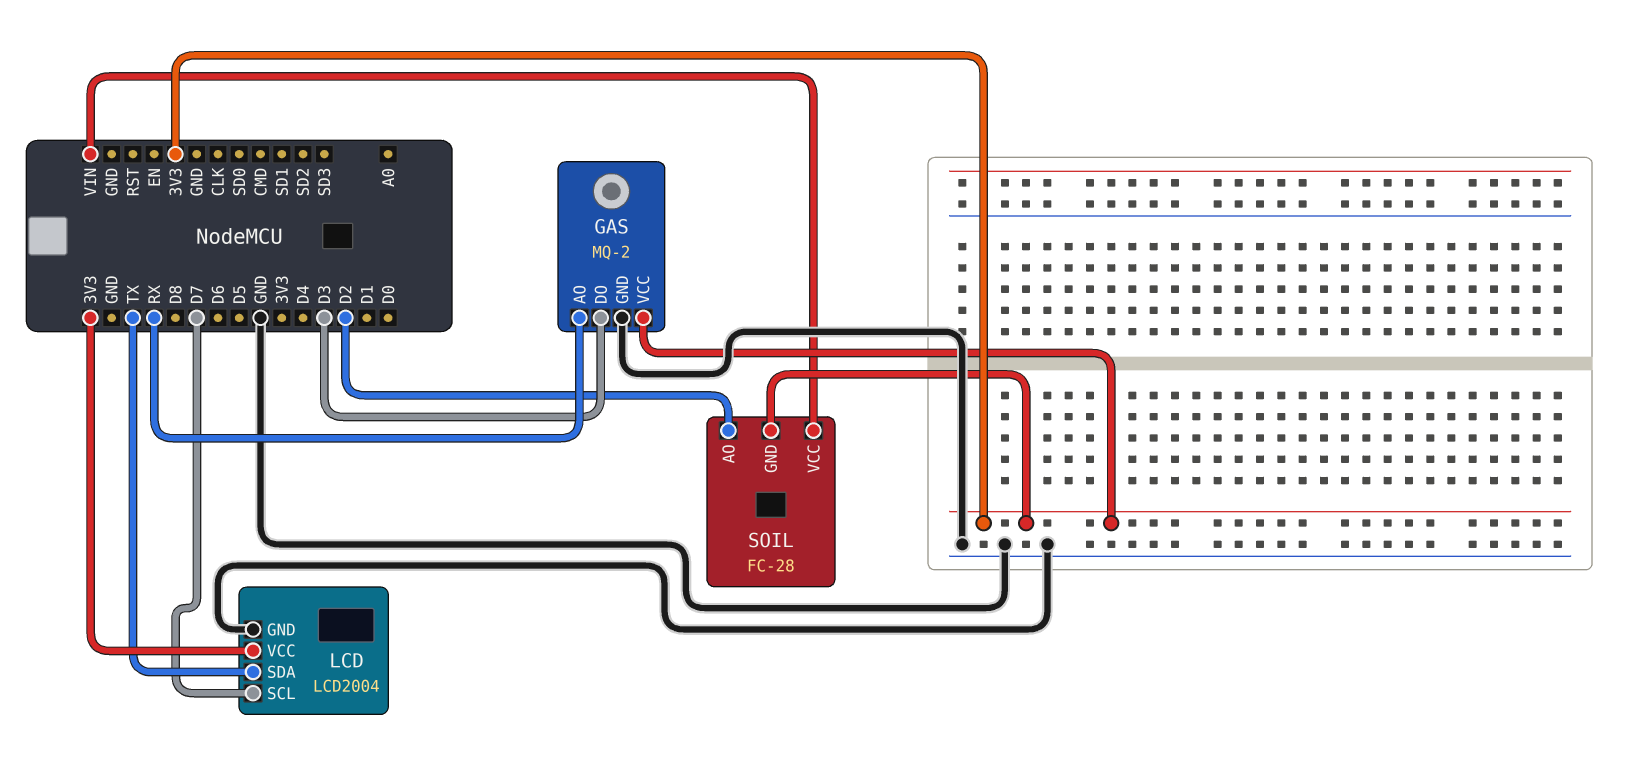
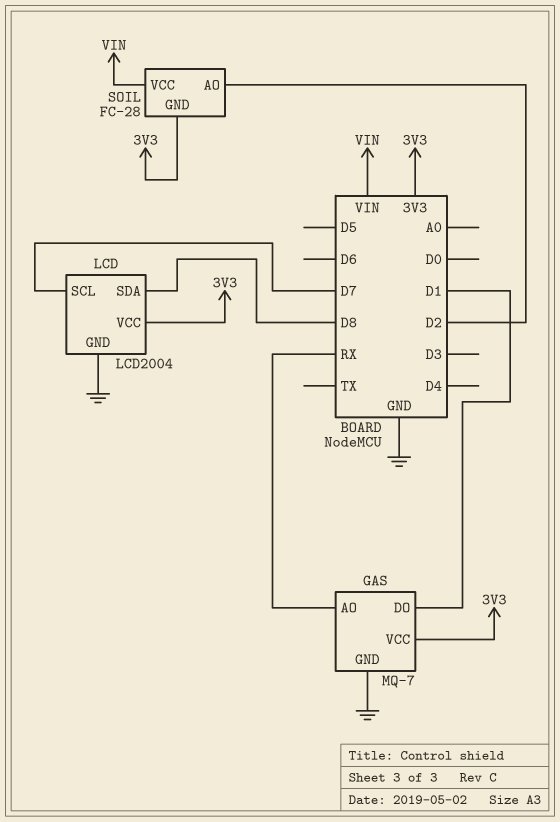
GAS: MQ-2 -> MQ-7
GAS pin DO: D3 -> D1
LCD pin SDA: TX -> D8

